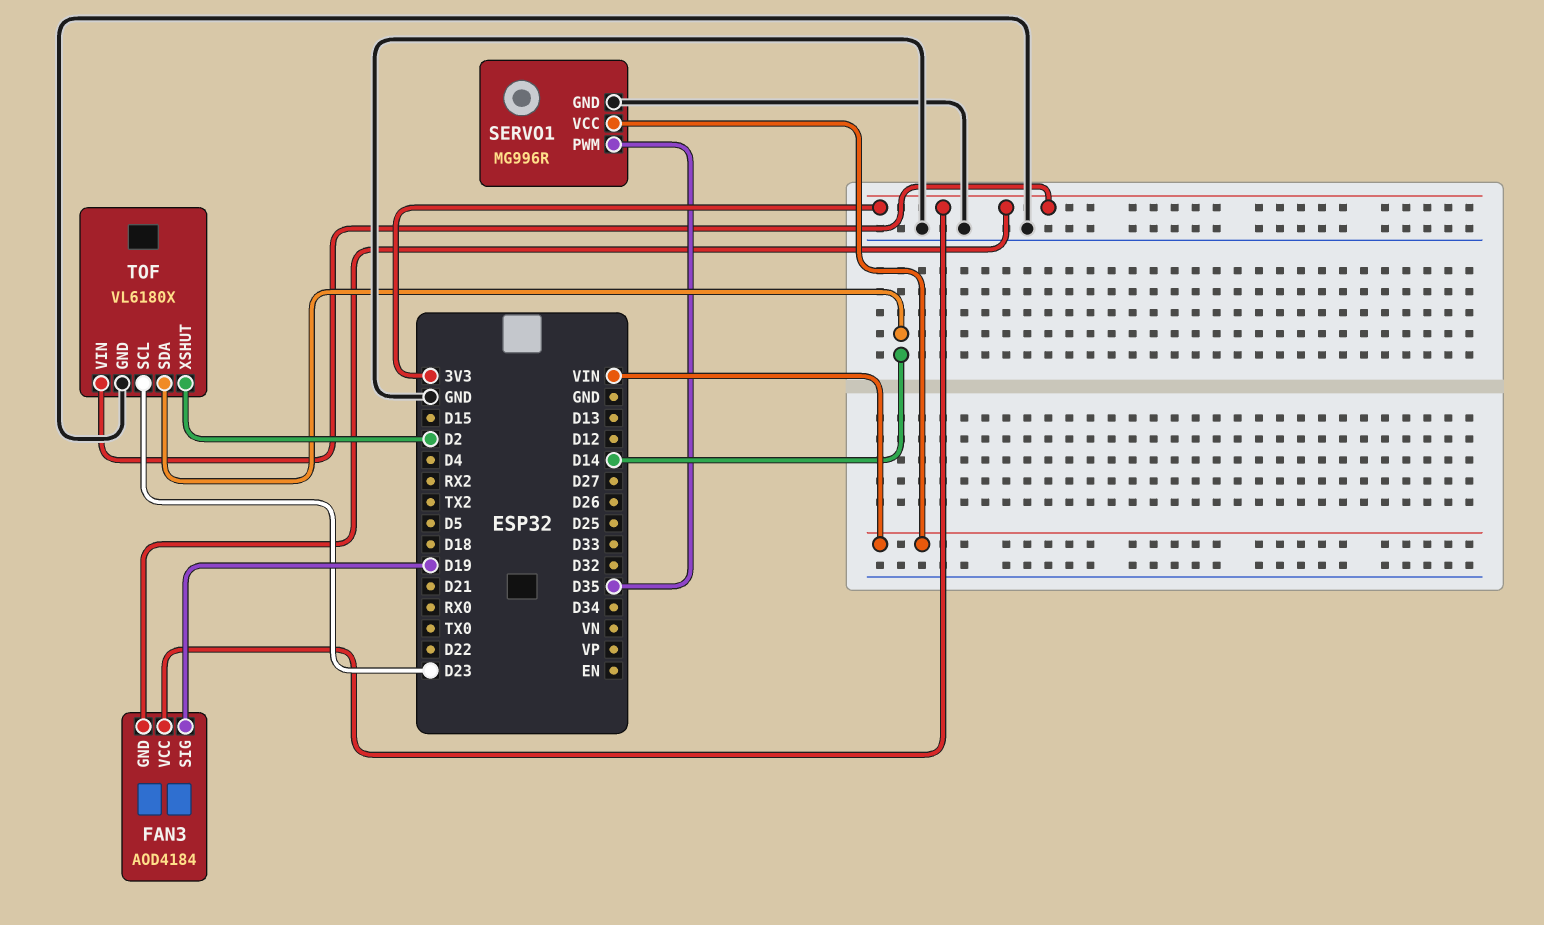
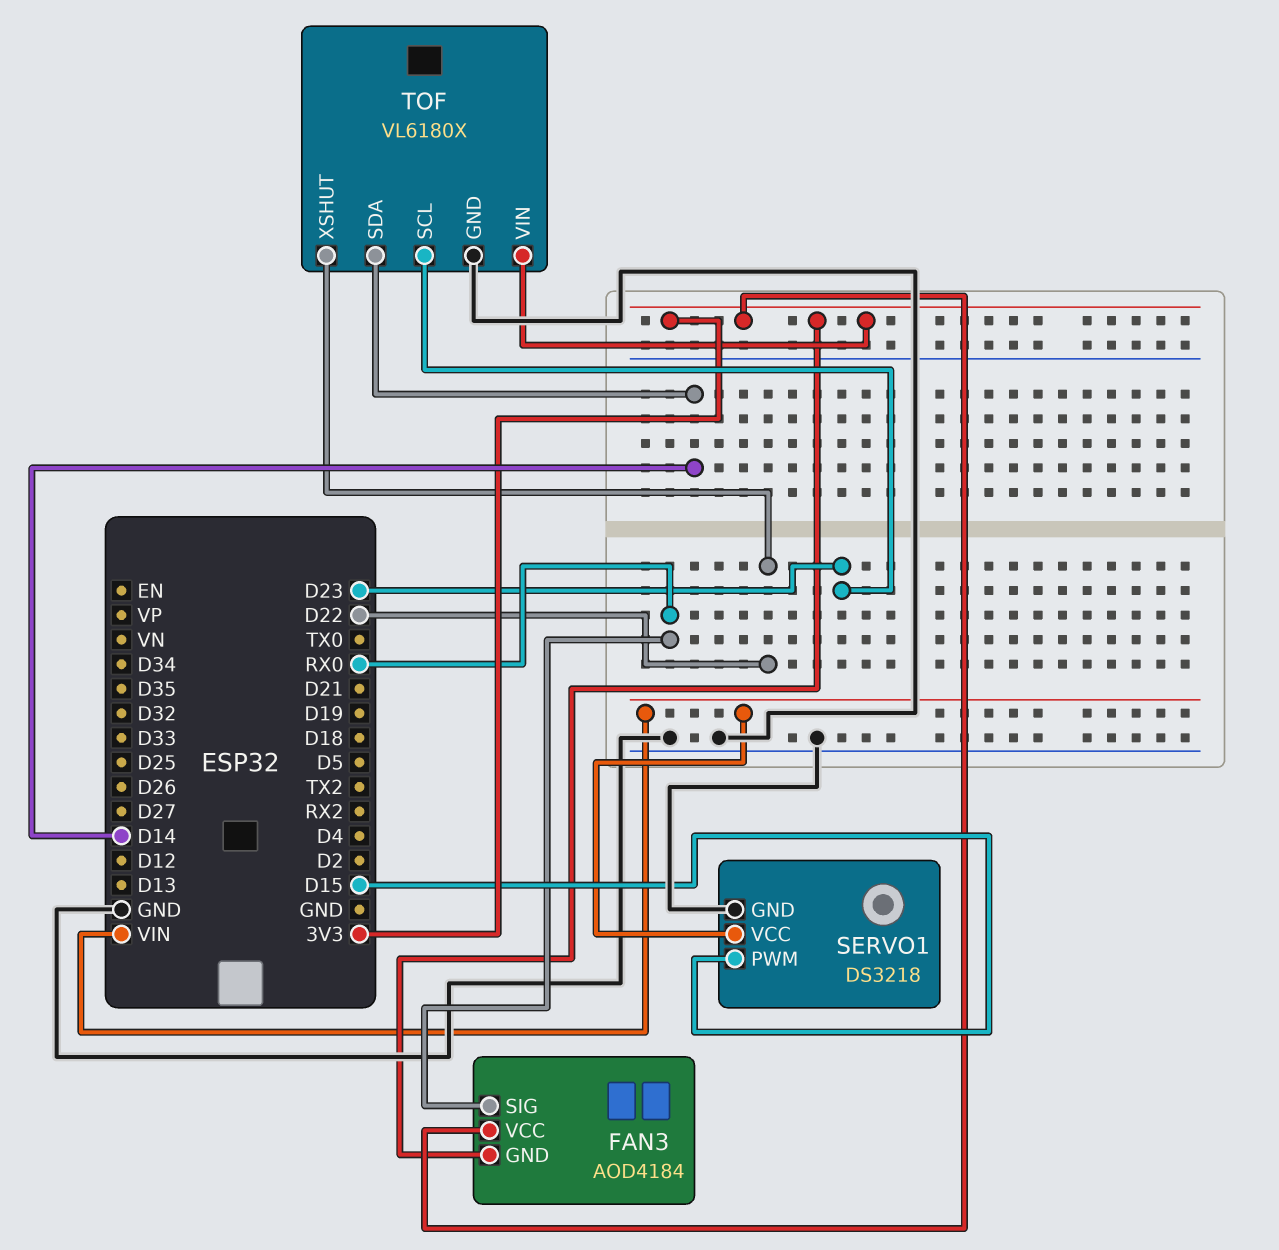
FAN3 pin SIG: D19 -> RX0
SERVO1: MG996R -> DS3218
SERVO1 pin PWM: D35 -> D15
TOF pin XSHUT: D2 -> D22

